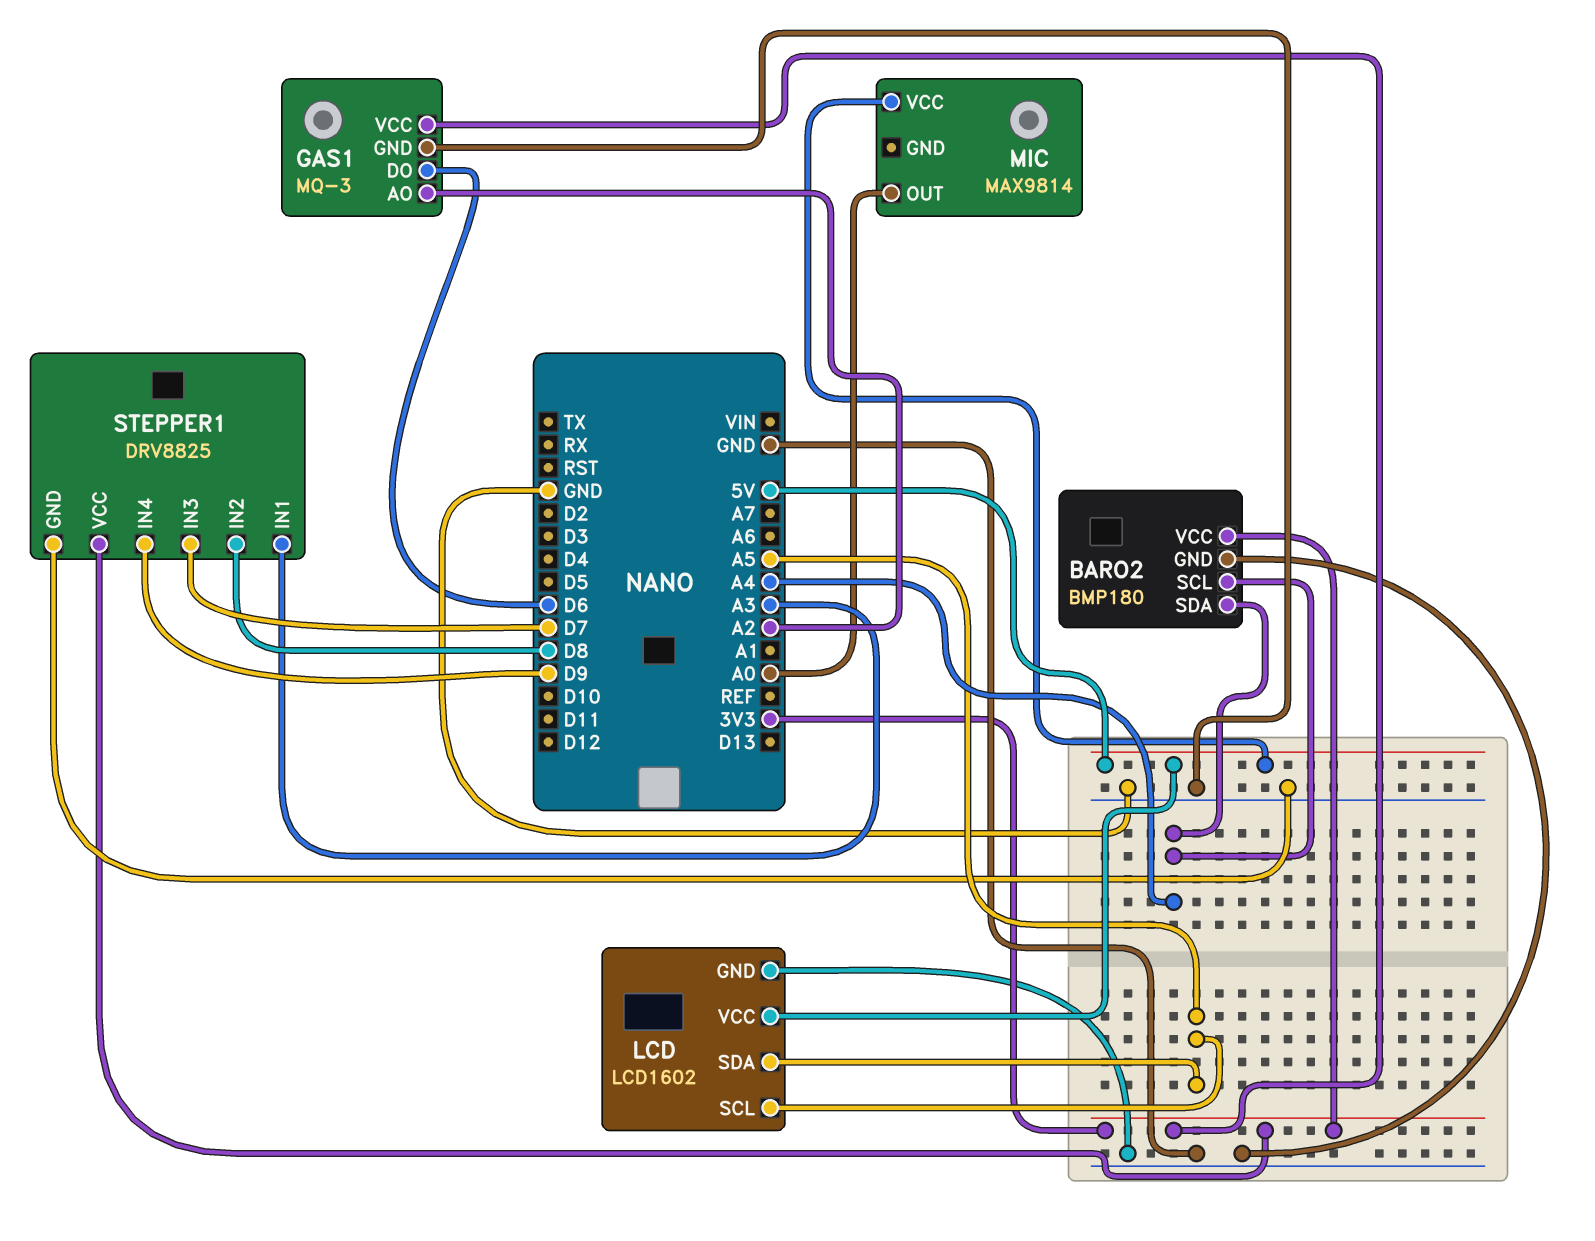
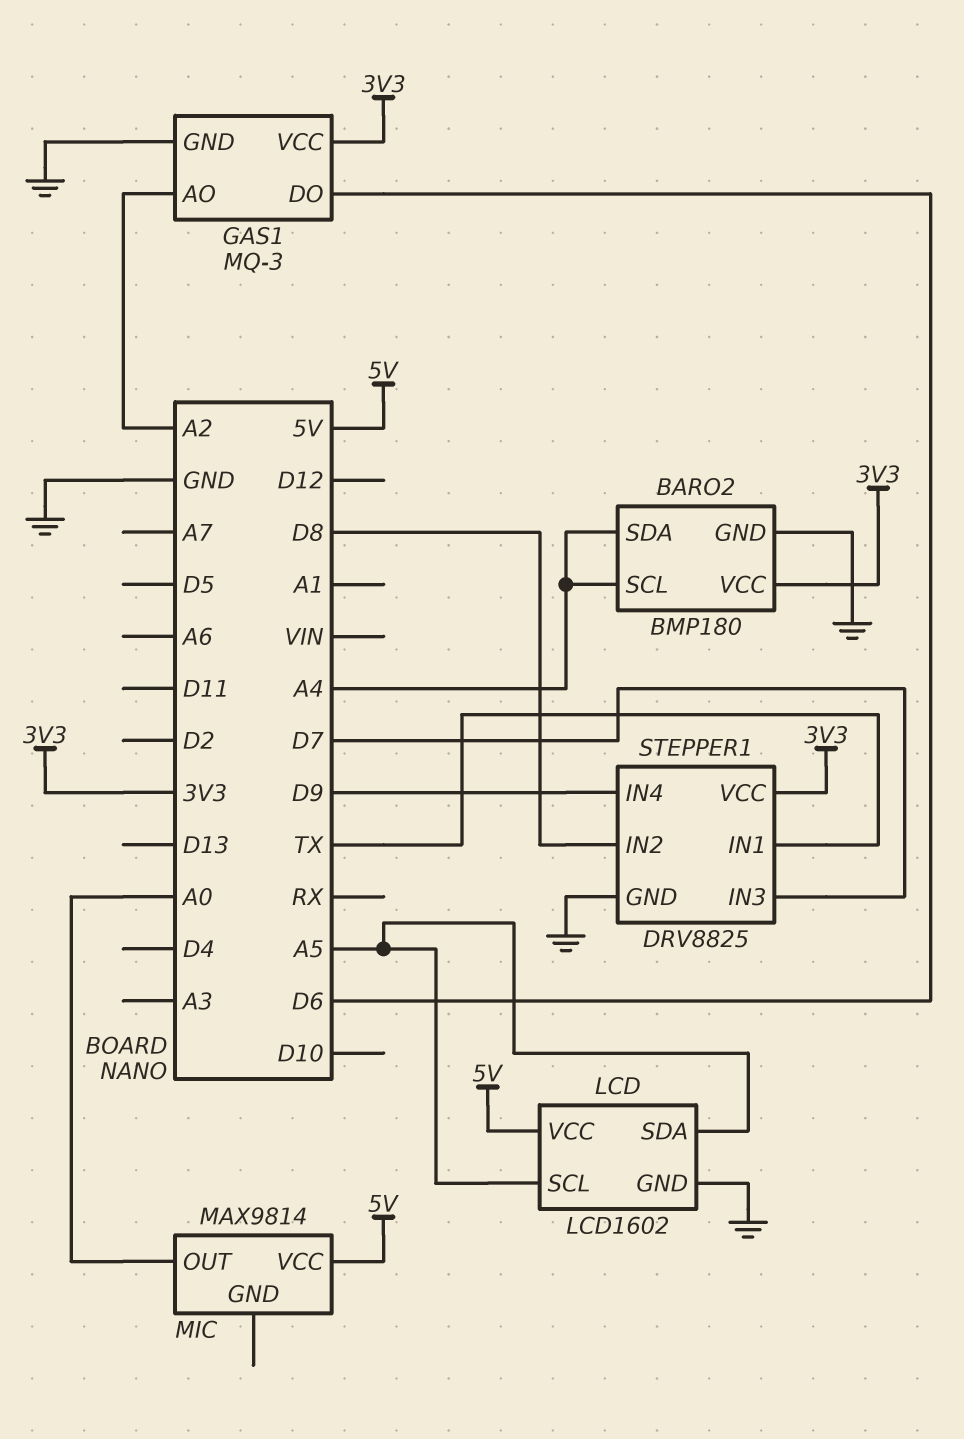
STEPPER1 pin IN1: A3 -> TX

